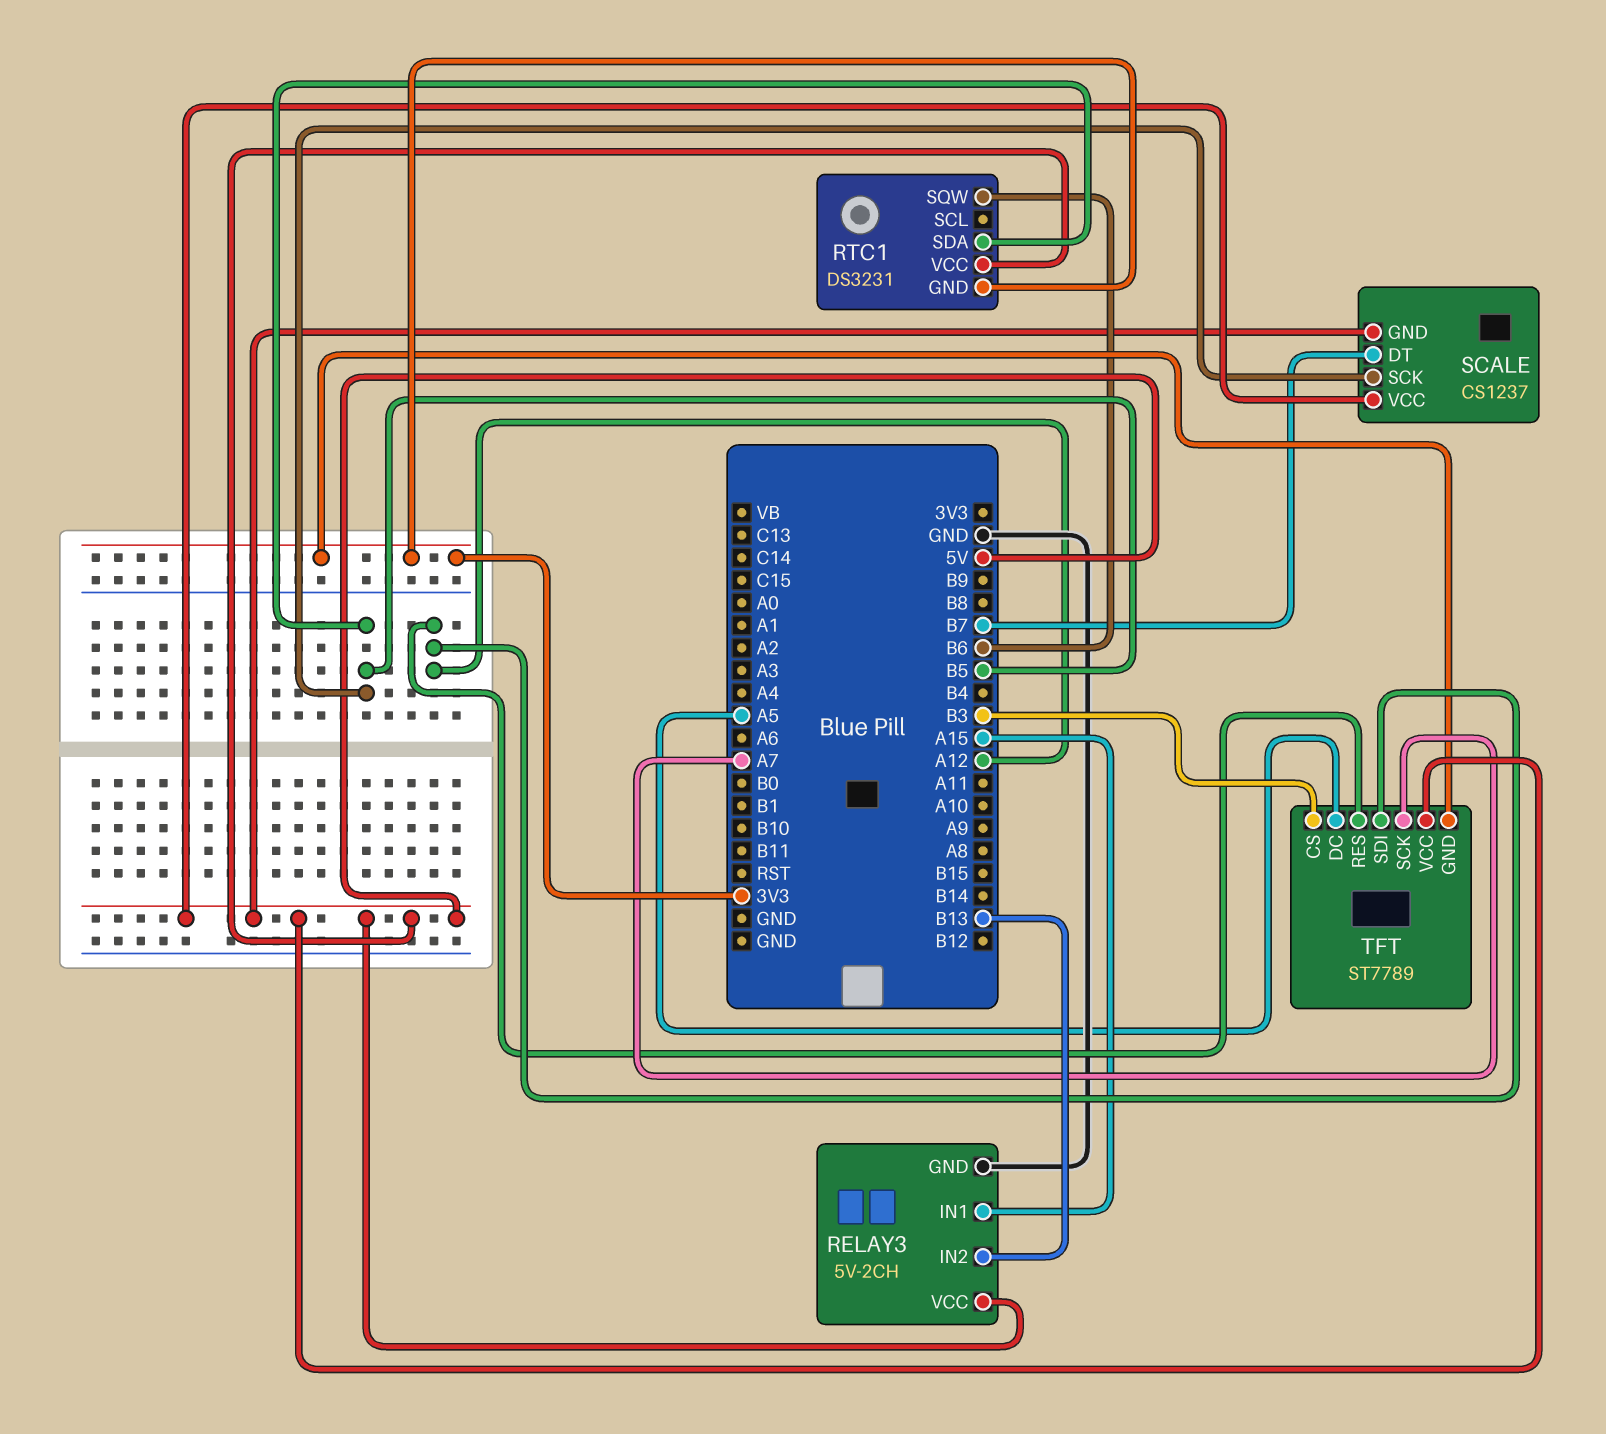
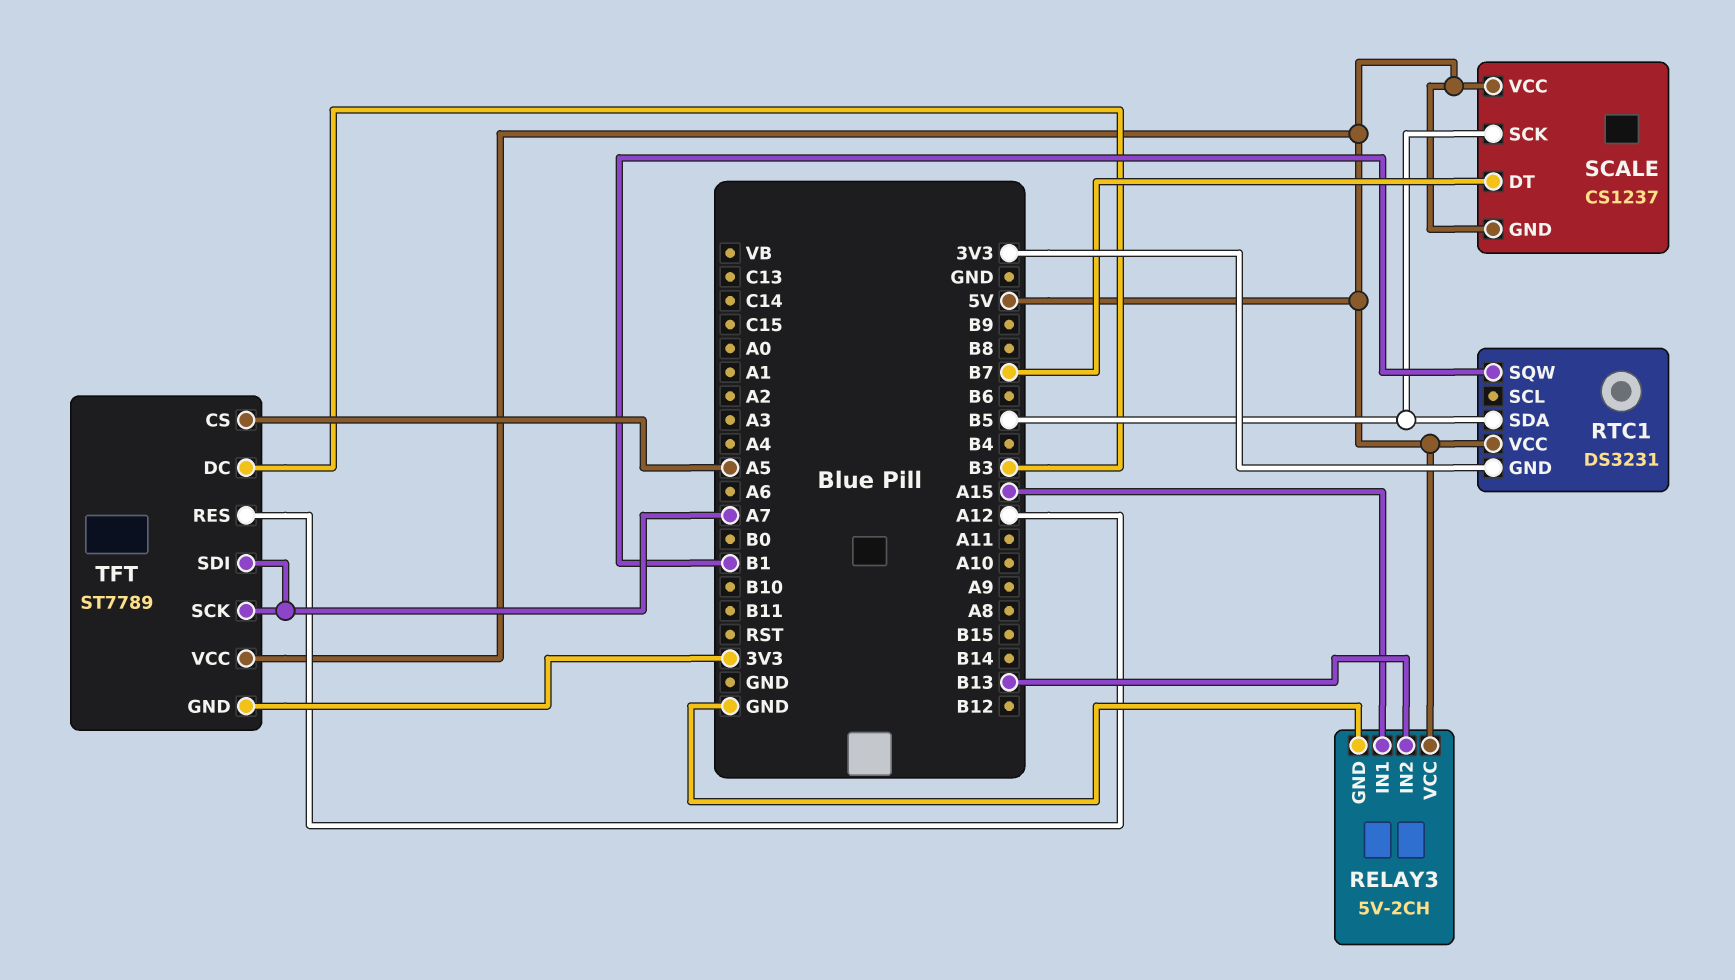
RTC1 pin SQW: B6 -> B1
TFT pin CS: B3 -> A5
TFT pin DC: A5 -> B3
TFT pin SDI: A12 -> A7

